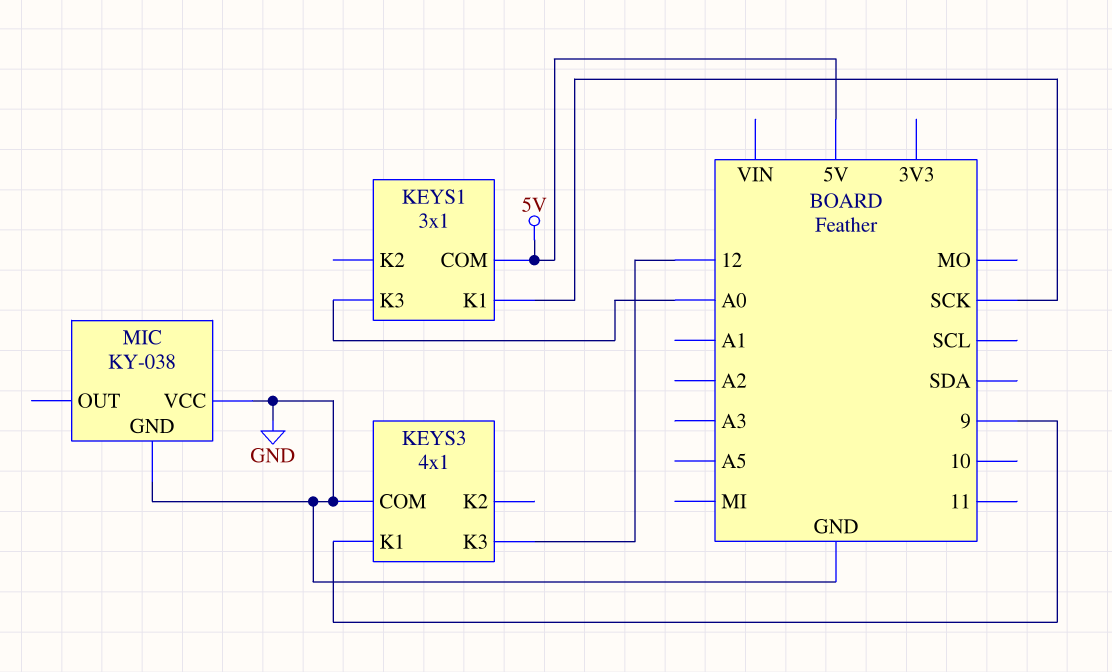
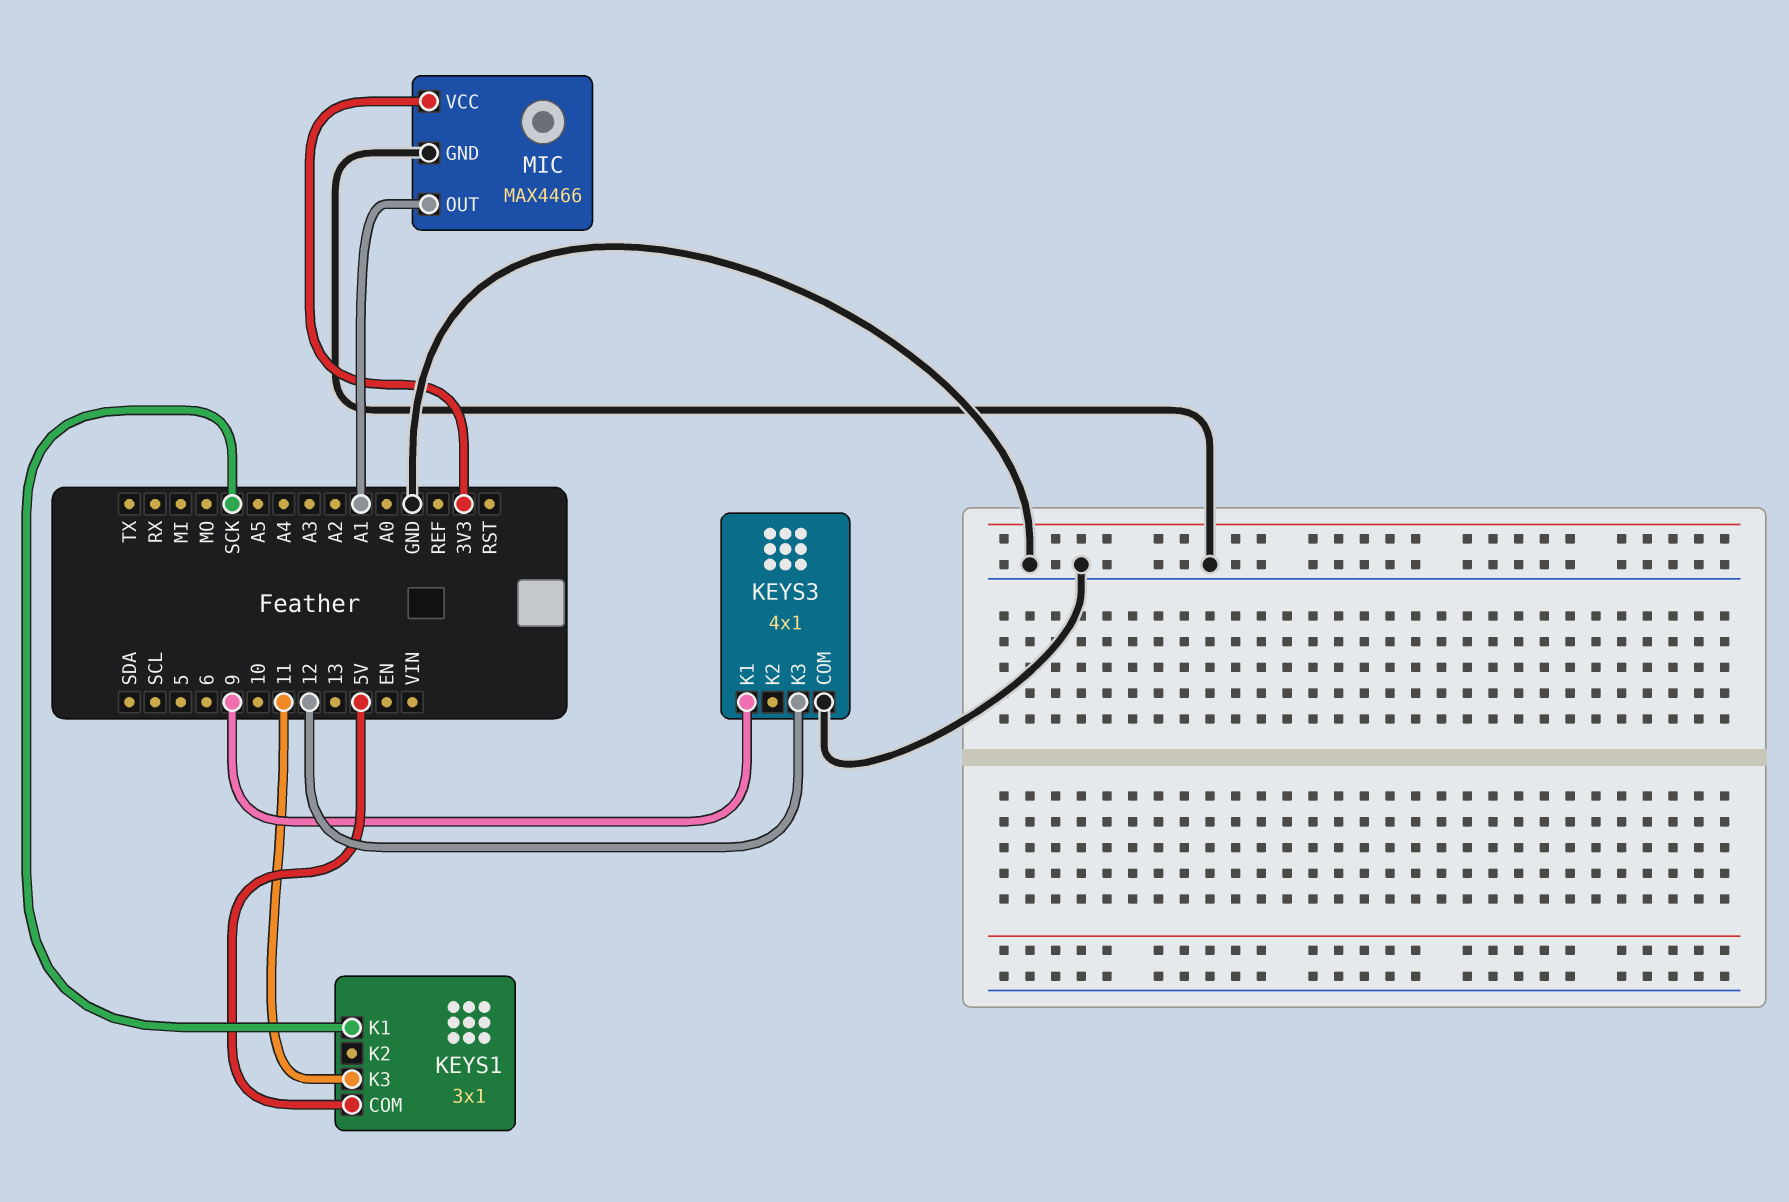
KEYS1 pin K3: A0 -> 11
MIC: KY-038 -> MAX4466
MIC pin OUT: none -> A1
MIC pin VCC: GND -> 3V3

